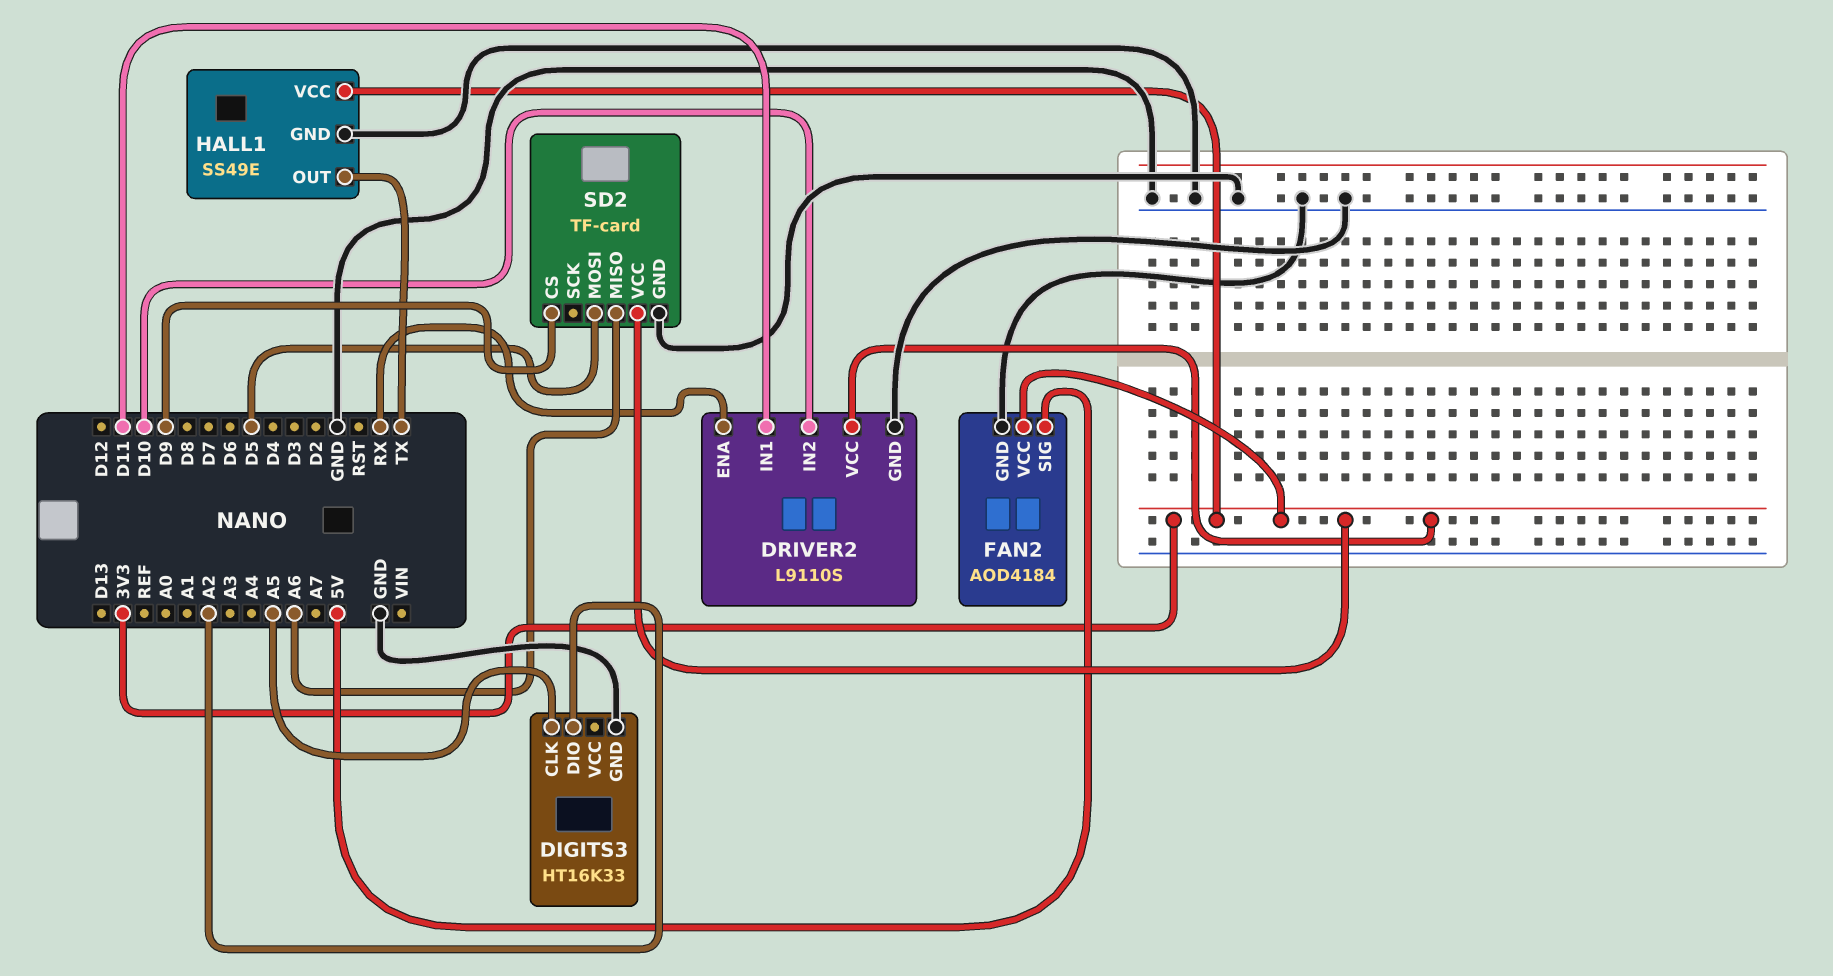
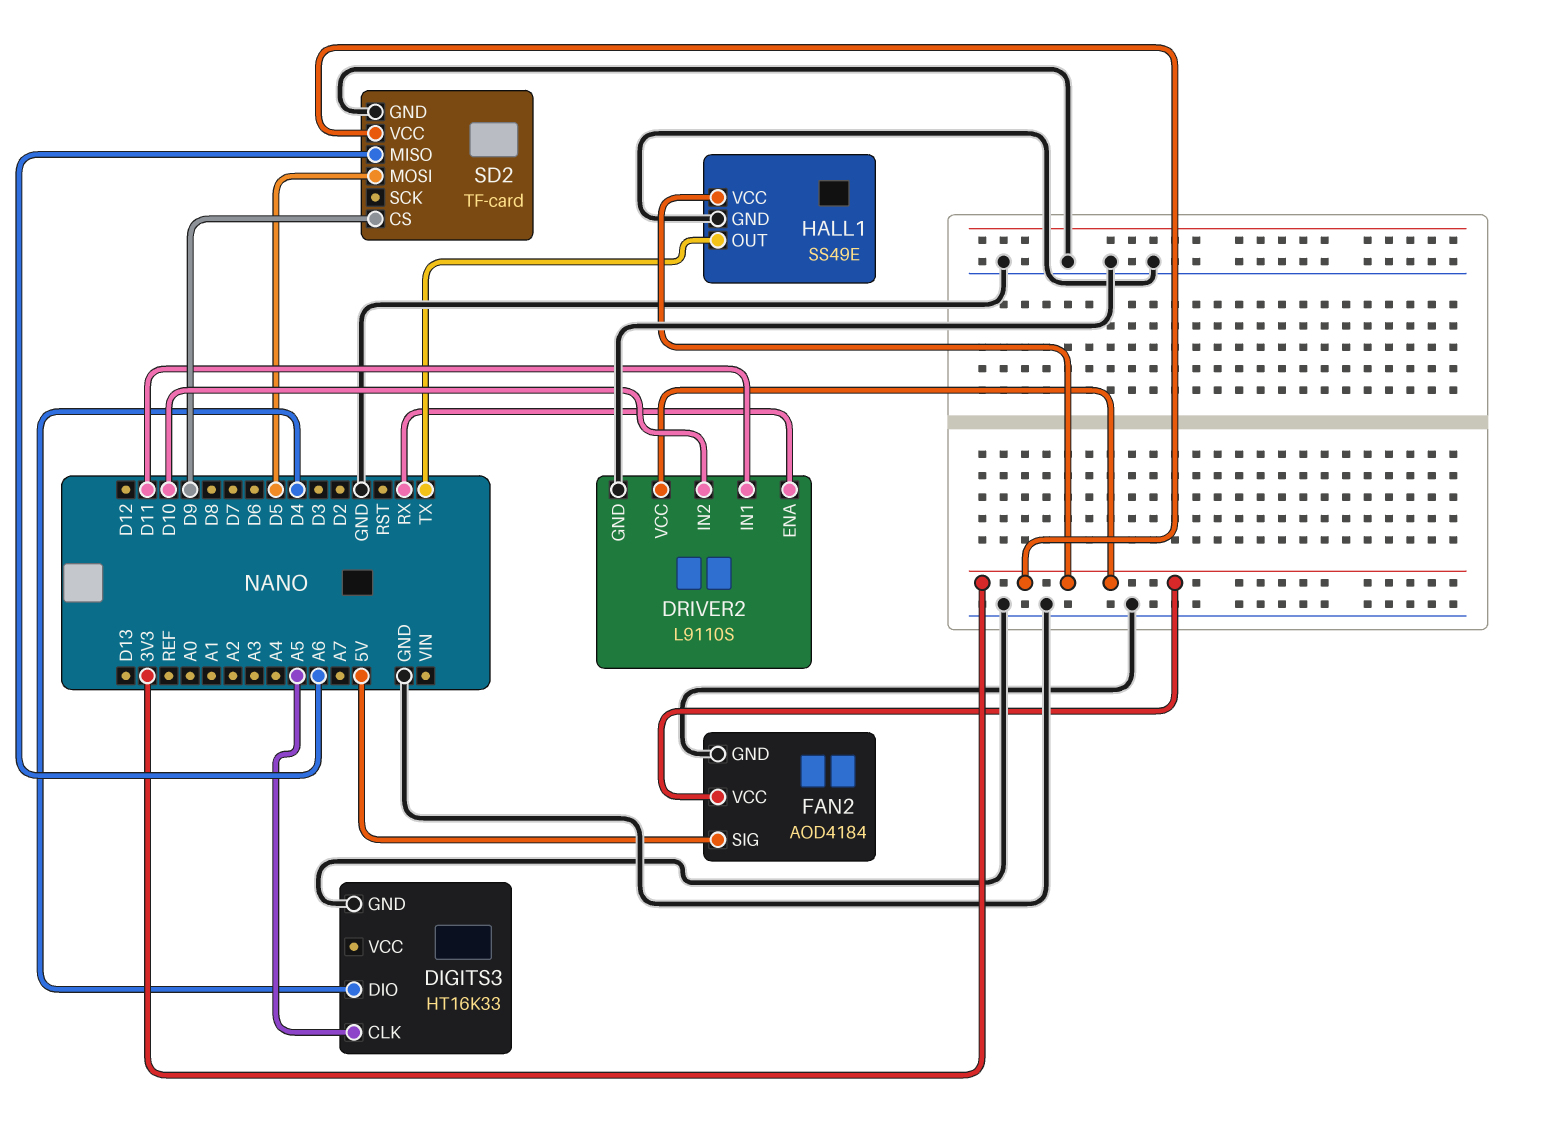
DIGITS3 pin DIO: A2 -> D4

